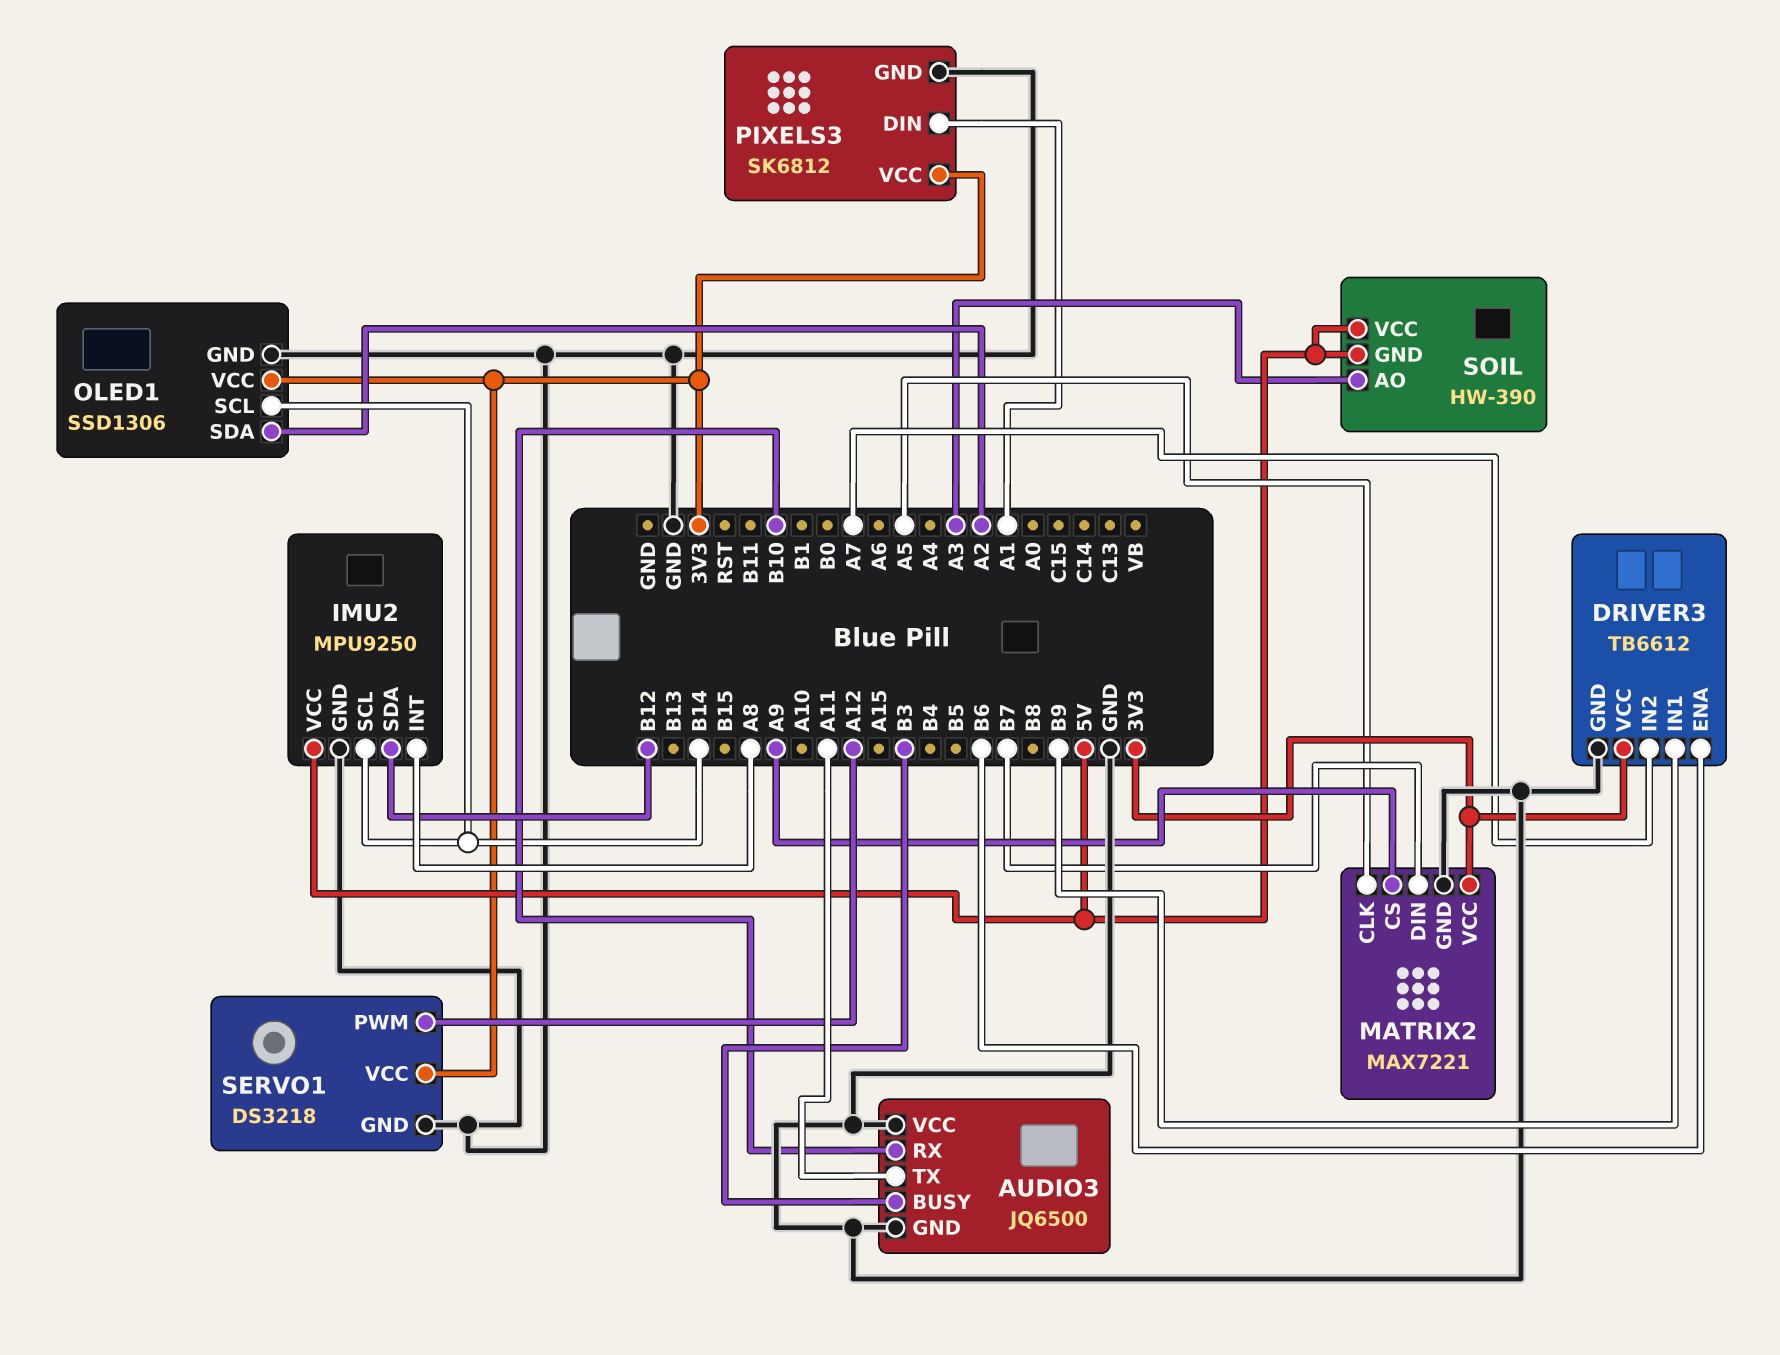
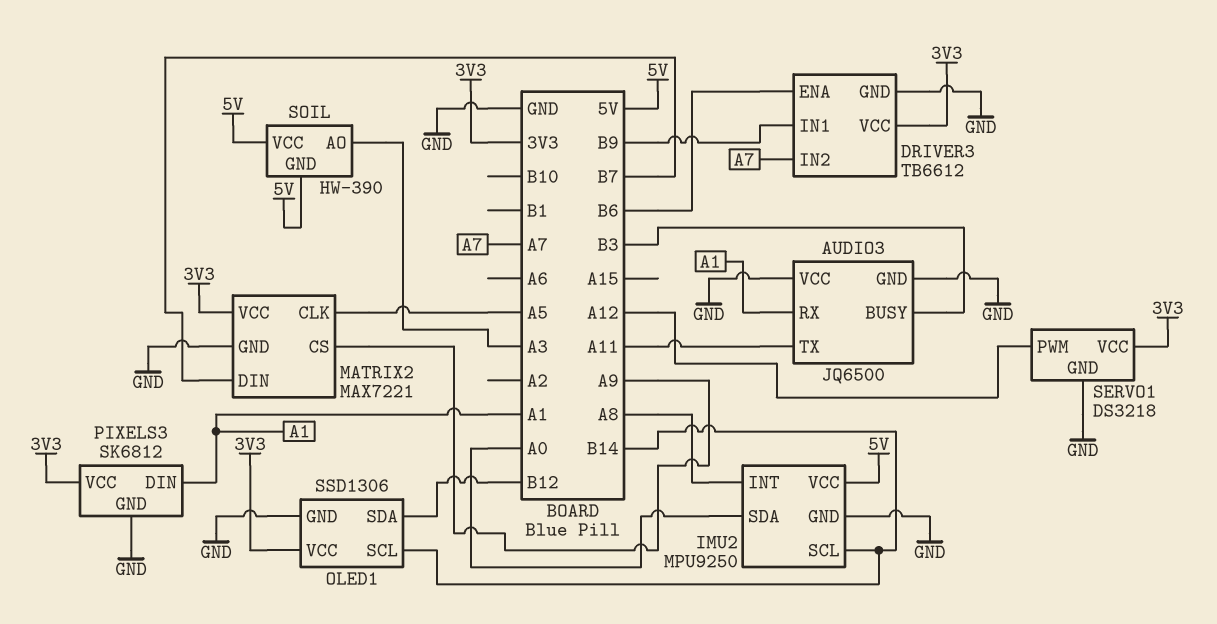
AUDIO3 pin RX: B10 -> A1
IMU2 pin SDA: B12 -> A0
OLED1 pin SDA: A2 -> B12

